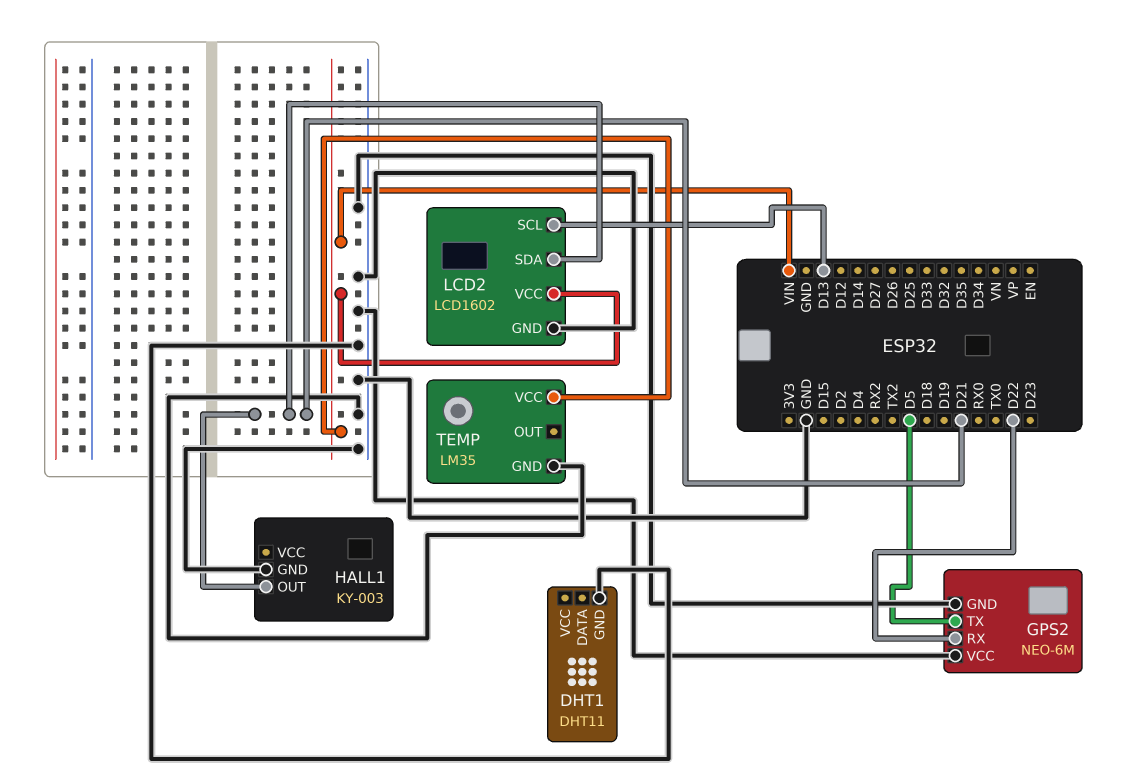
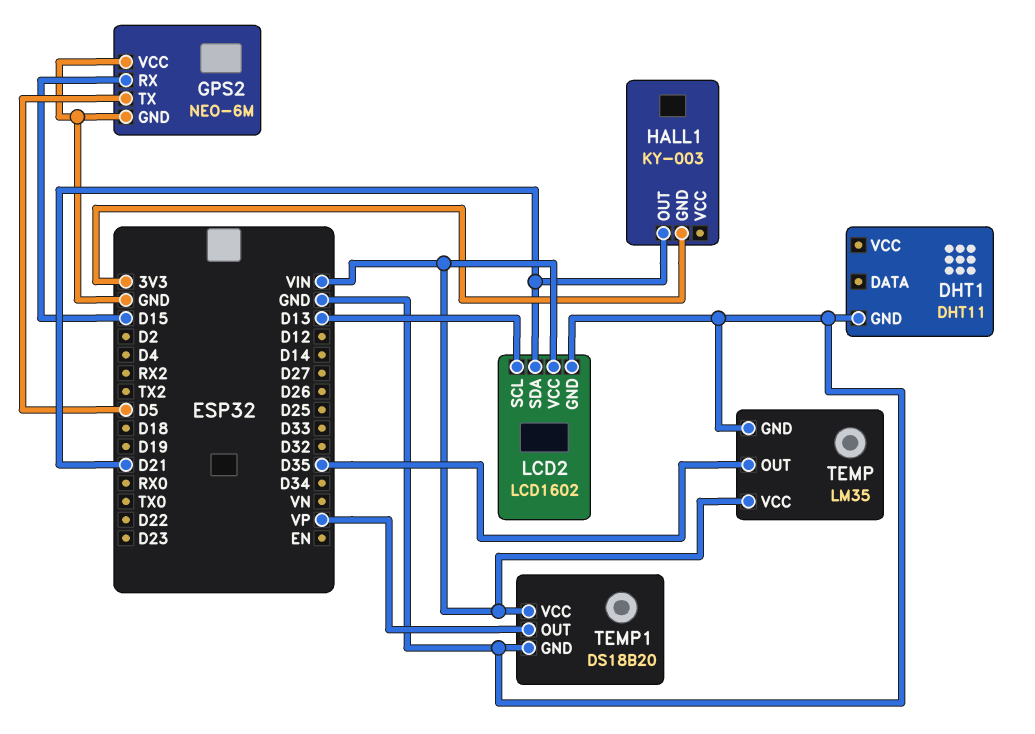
GPS2 pin RX: D22 -> D15
HALL1 pin GND: GND -> 3V3
TEMP pin OUT: none -> D35
TEMP1: none -> DS18B20
TEMP1 pin GND: none -> GND
TEMP1 pin OUT: none -> VP
TEMP1 pin VCC: none -> VIN

